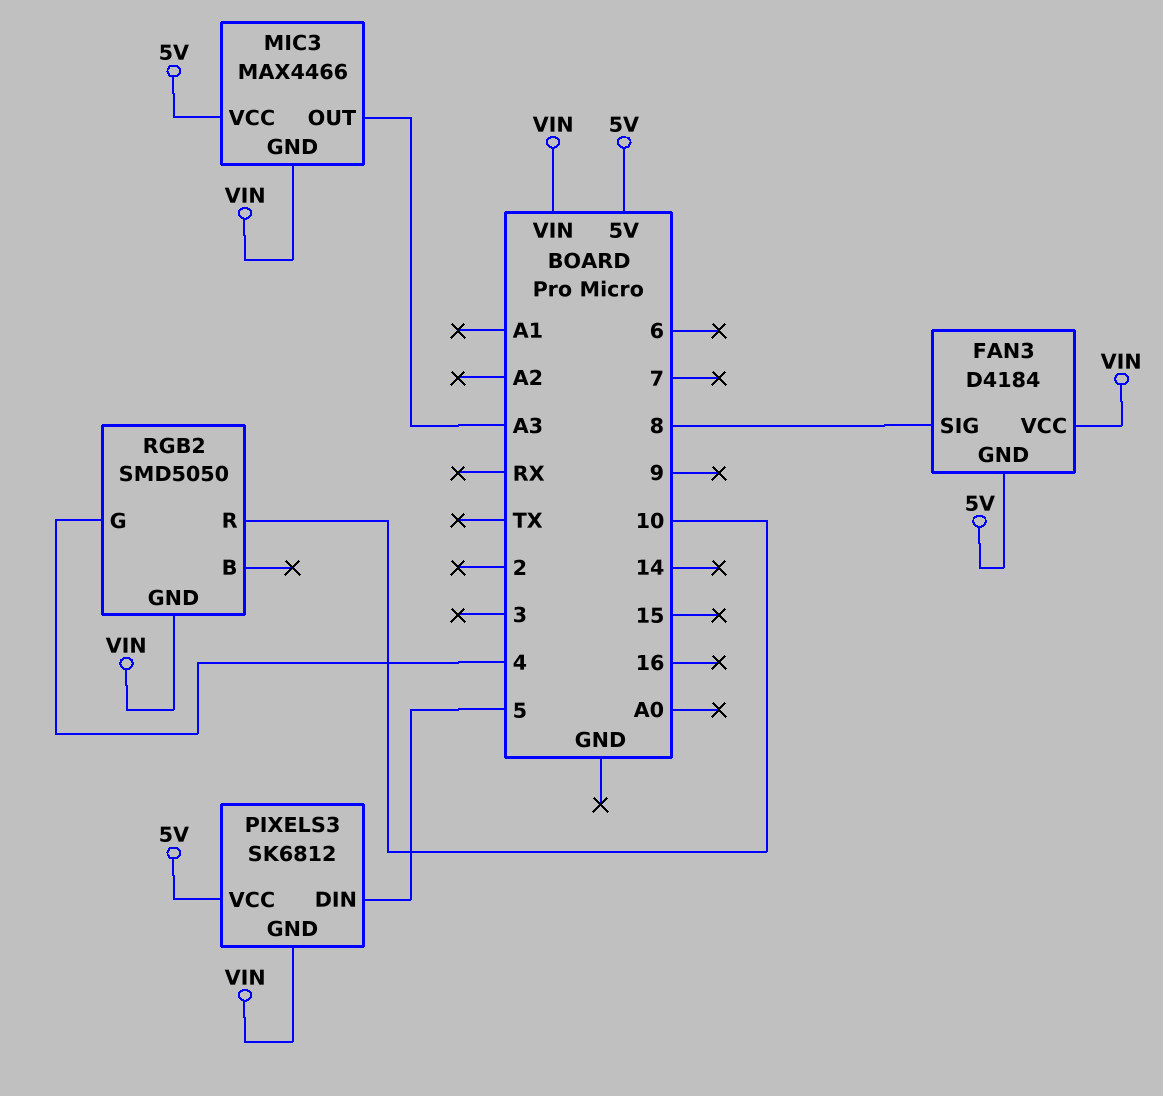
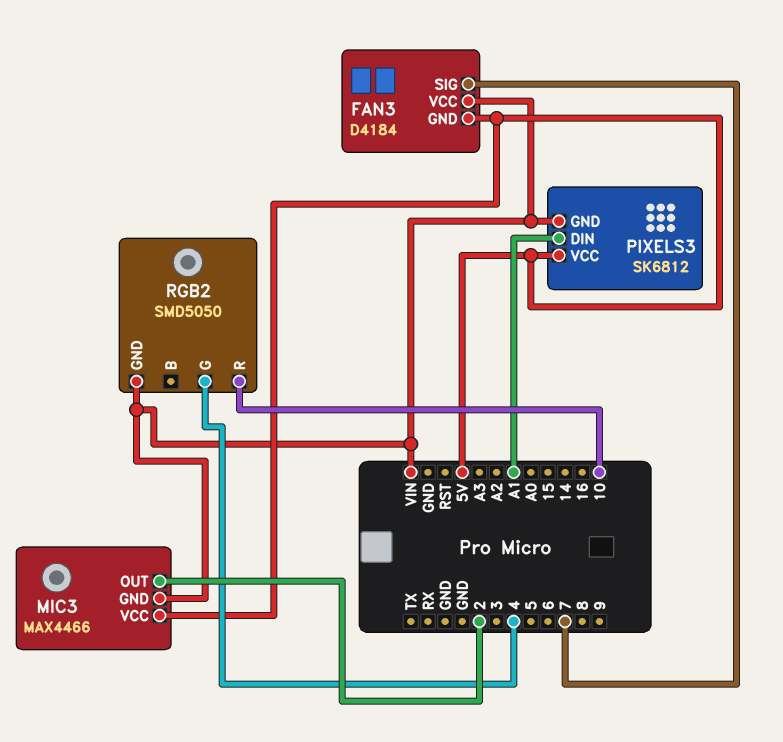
FAN3 pin SIG: 8 -> 7
MIC3 pin OUT: A3 -> 2
PIXELS3 pin DIN: 5 -> A1

